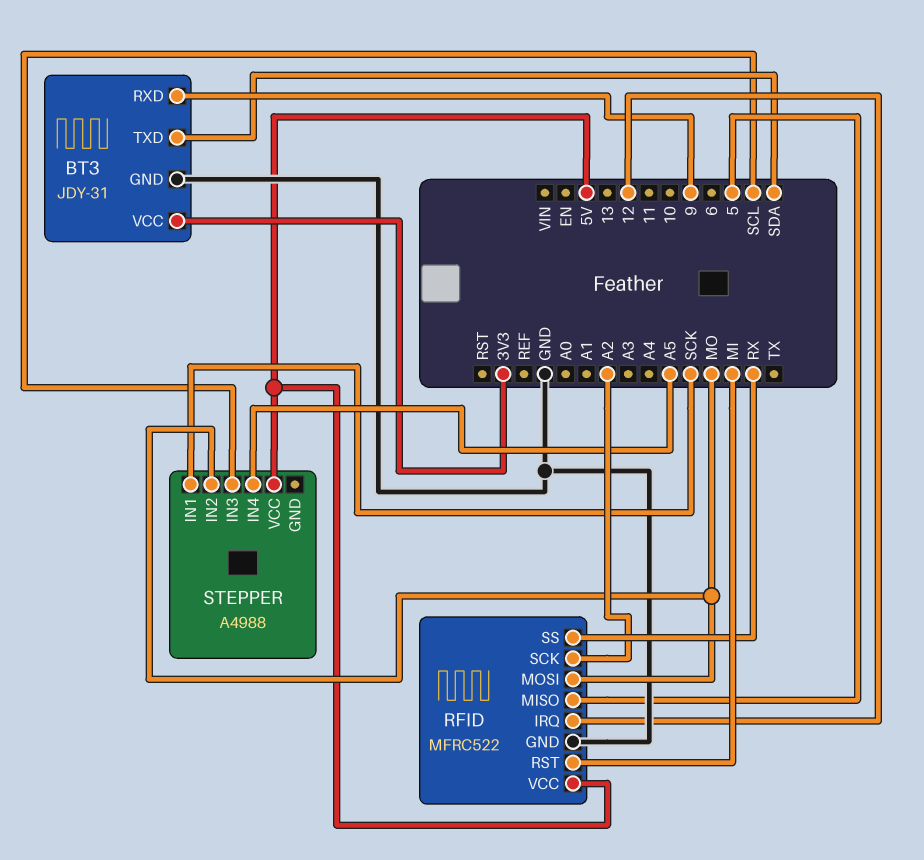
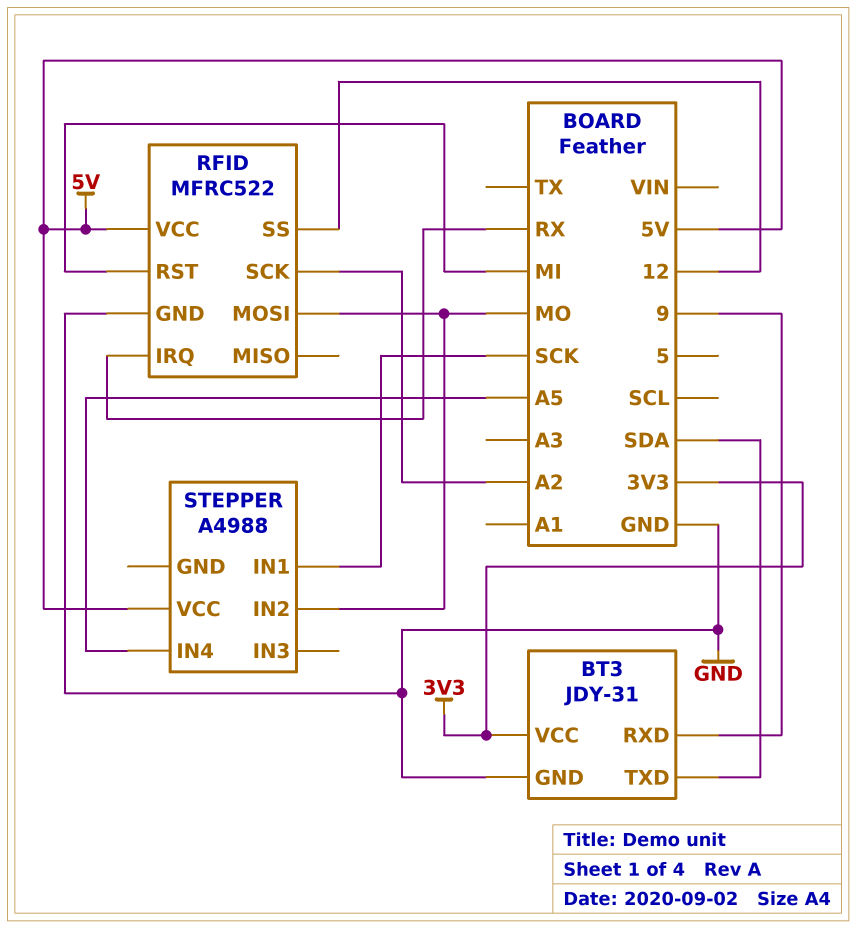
RFID pin IRQ: 12 -> RX
RFID pin MISO: 5 -> none
RFID pin SS: RX -> 12
STEPPER pin IN3: SCL -> none

